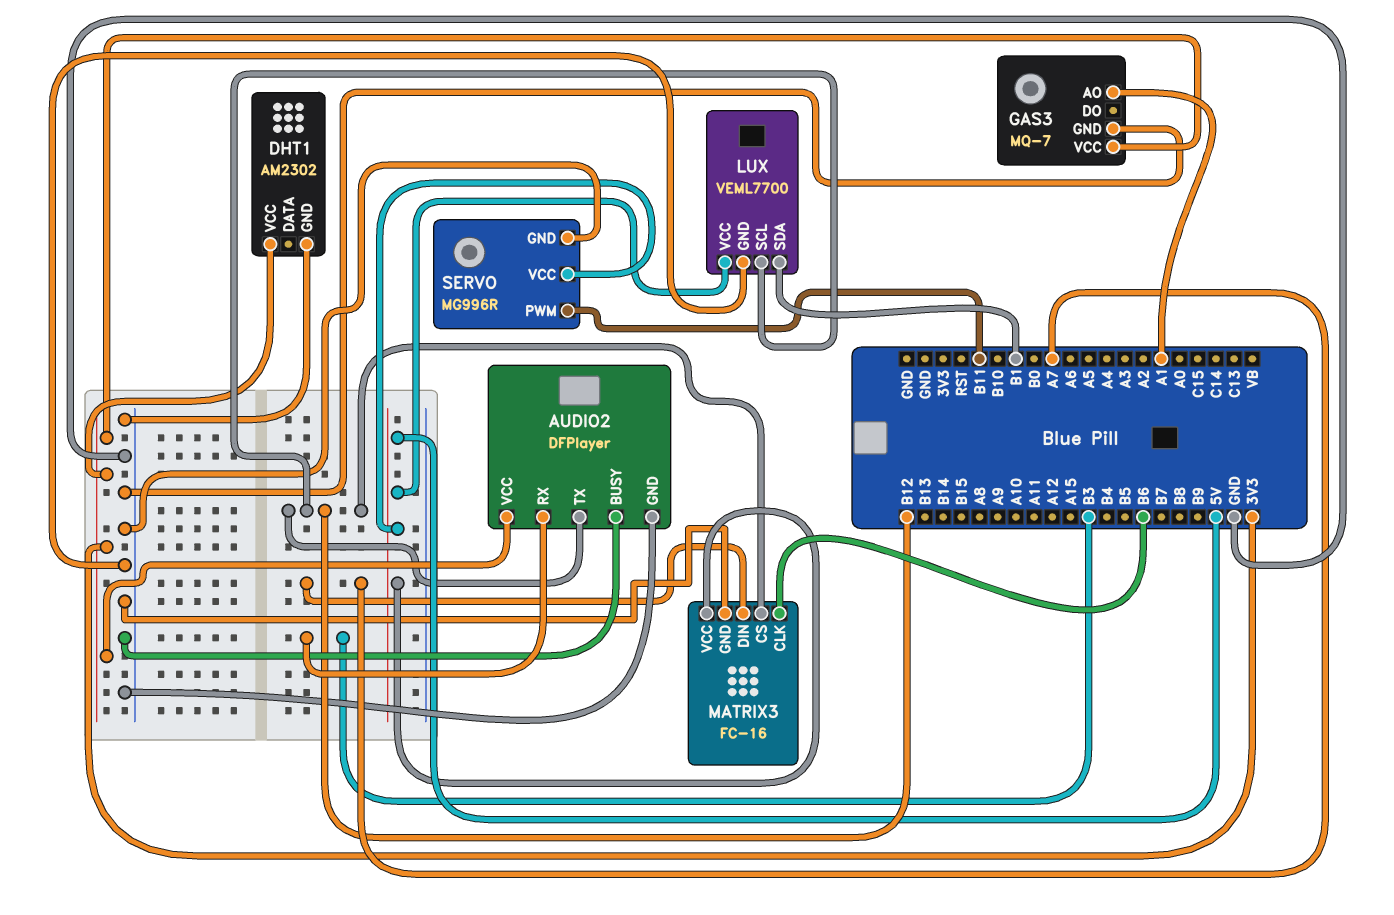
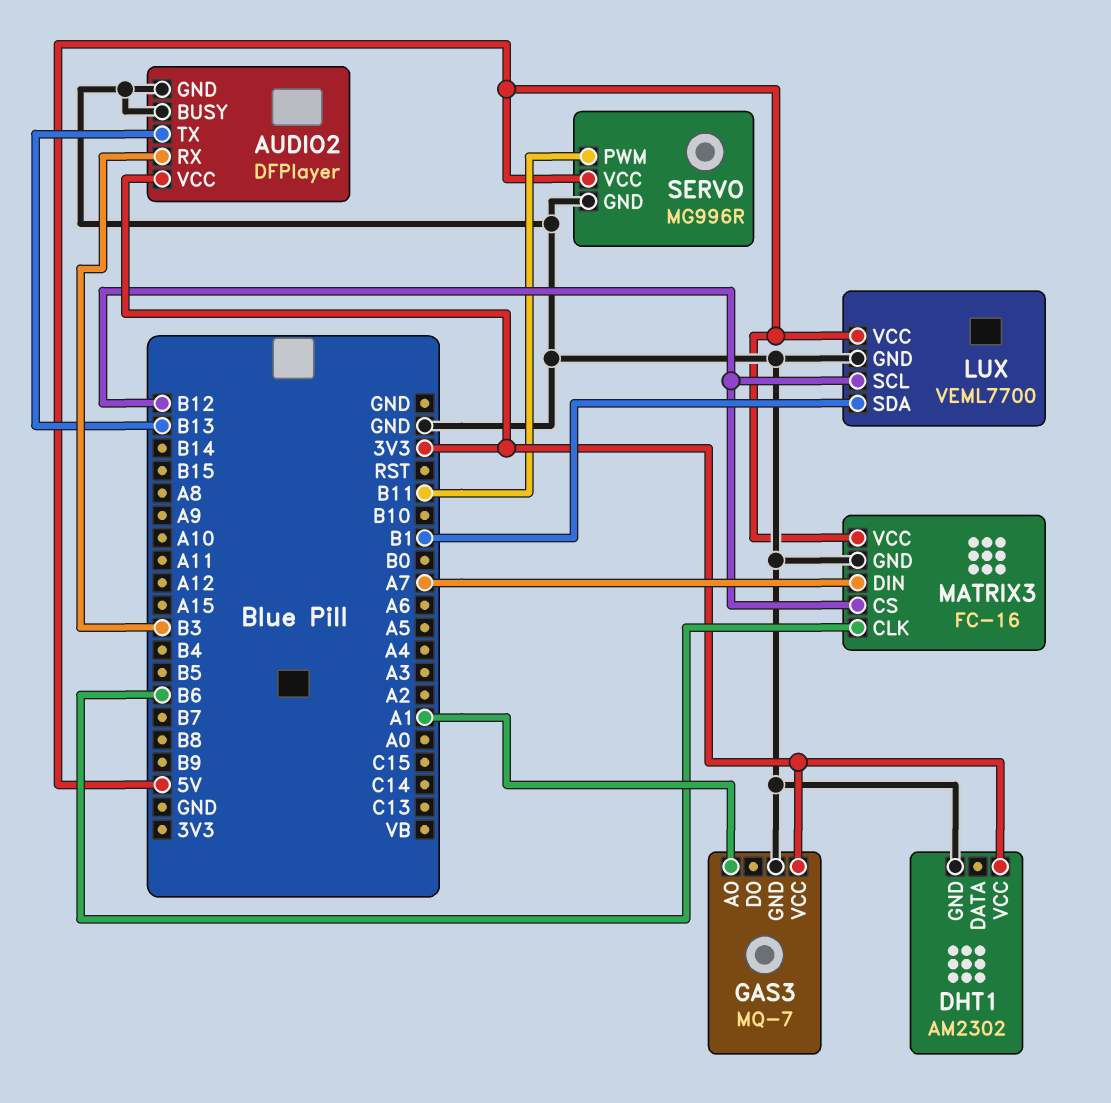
AUDIO2 pin TX: B12 -> B13

